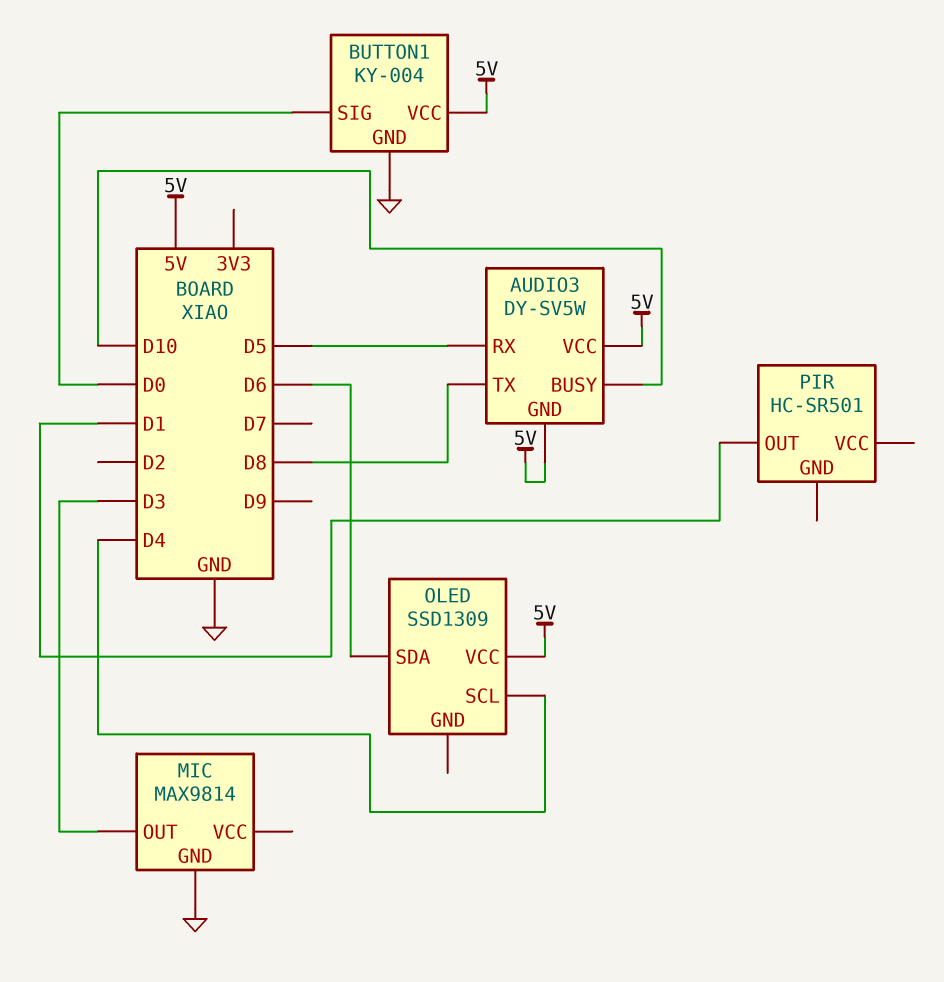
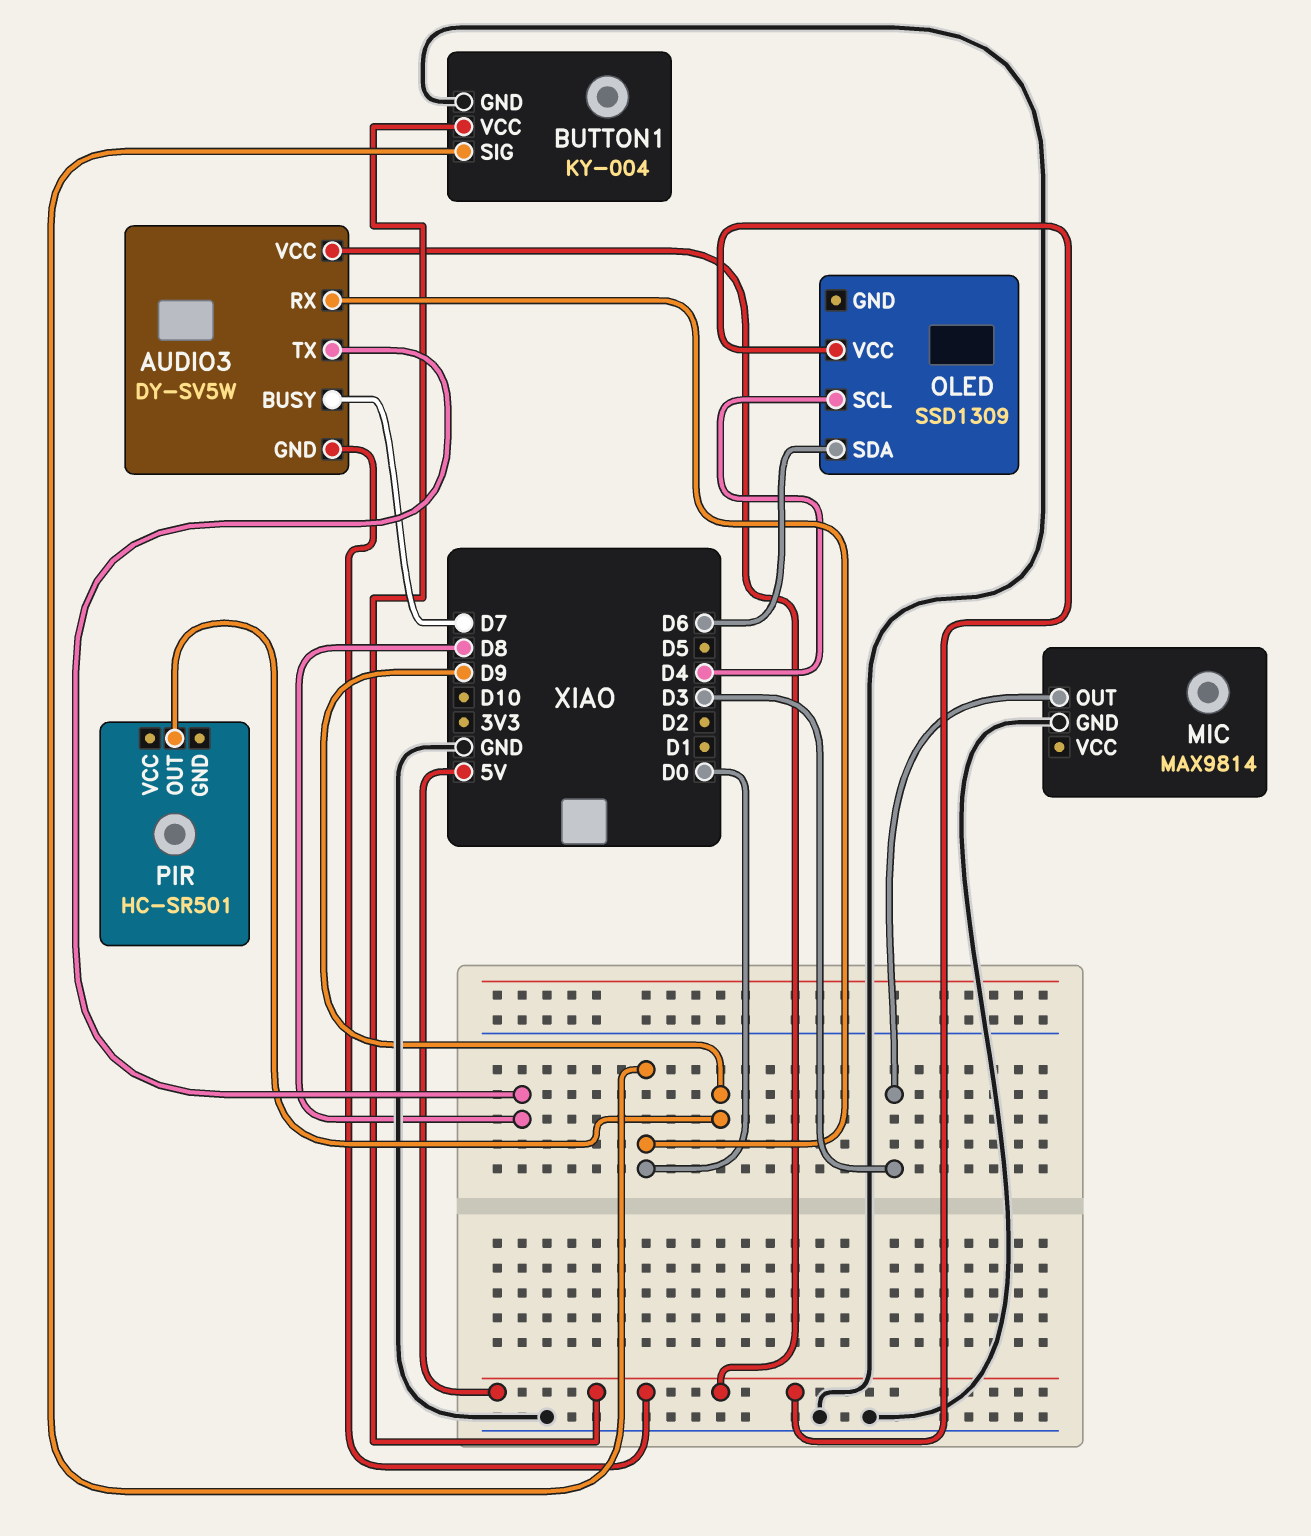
AUDIO3 pin BUSY: D10 -> D7
AUDIO3 pin RX: D5 -> D0
PIR pin OUT: D1 -> D9

